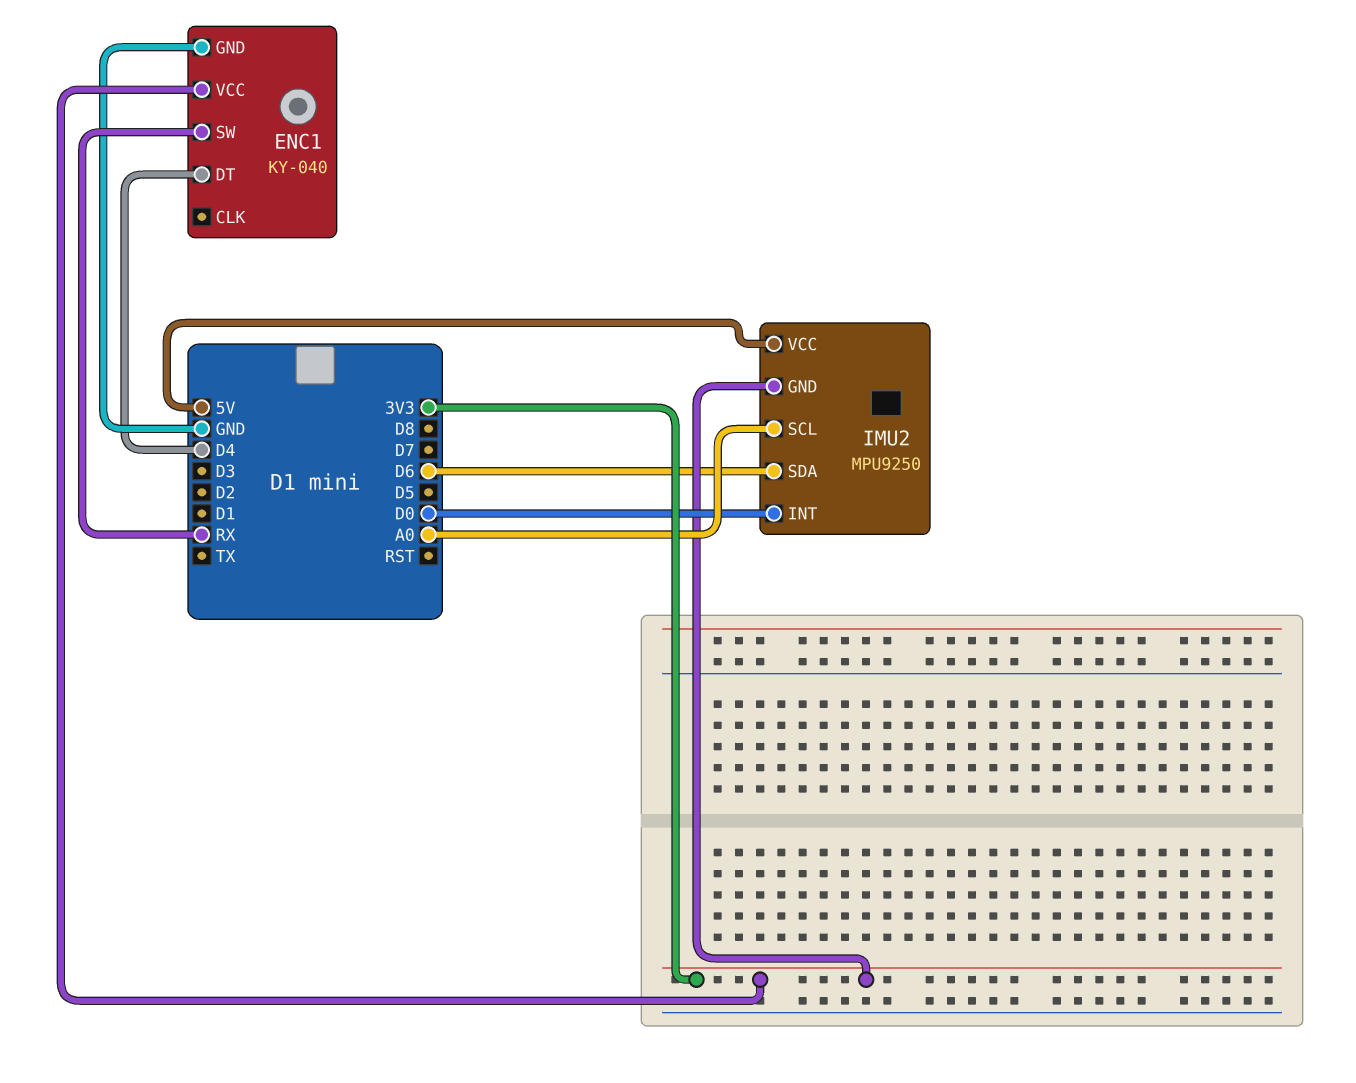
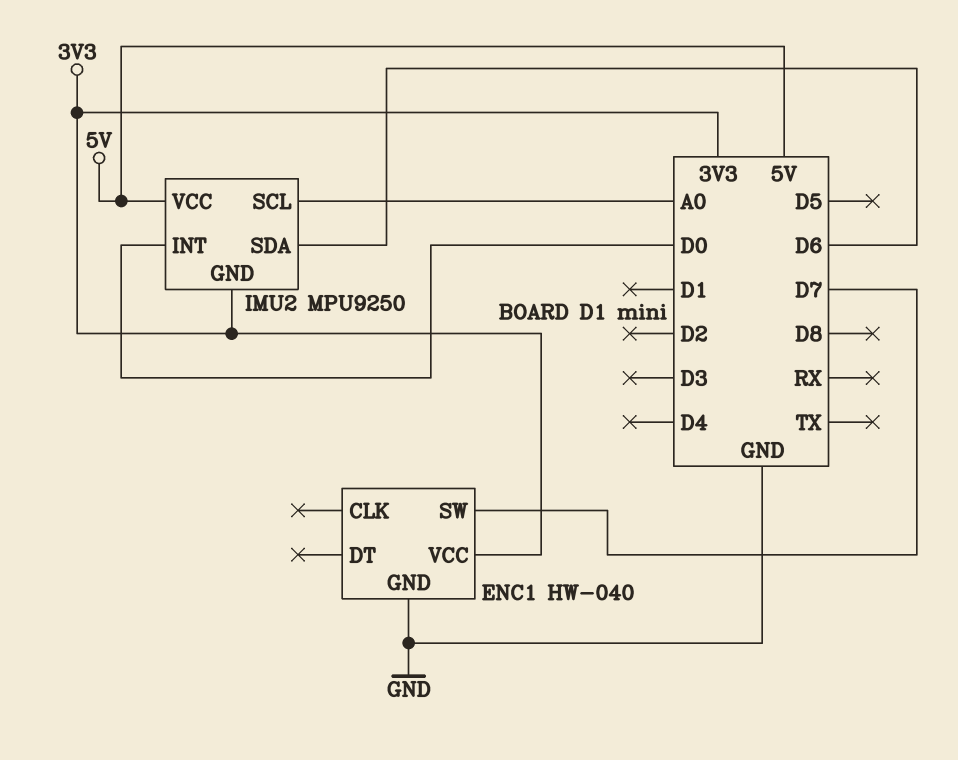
ENC1: KY-040 -> HW-040
ENC1 pin DT: D4 -> none
ENC1 pin SW: RX -> D7

